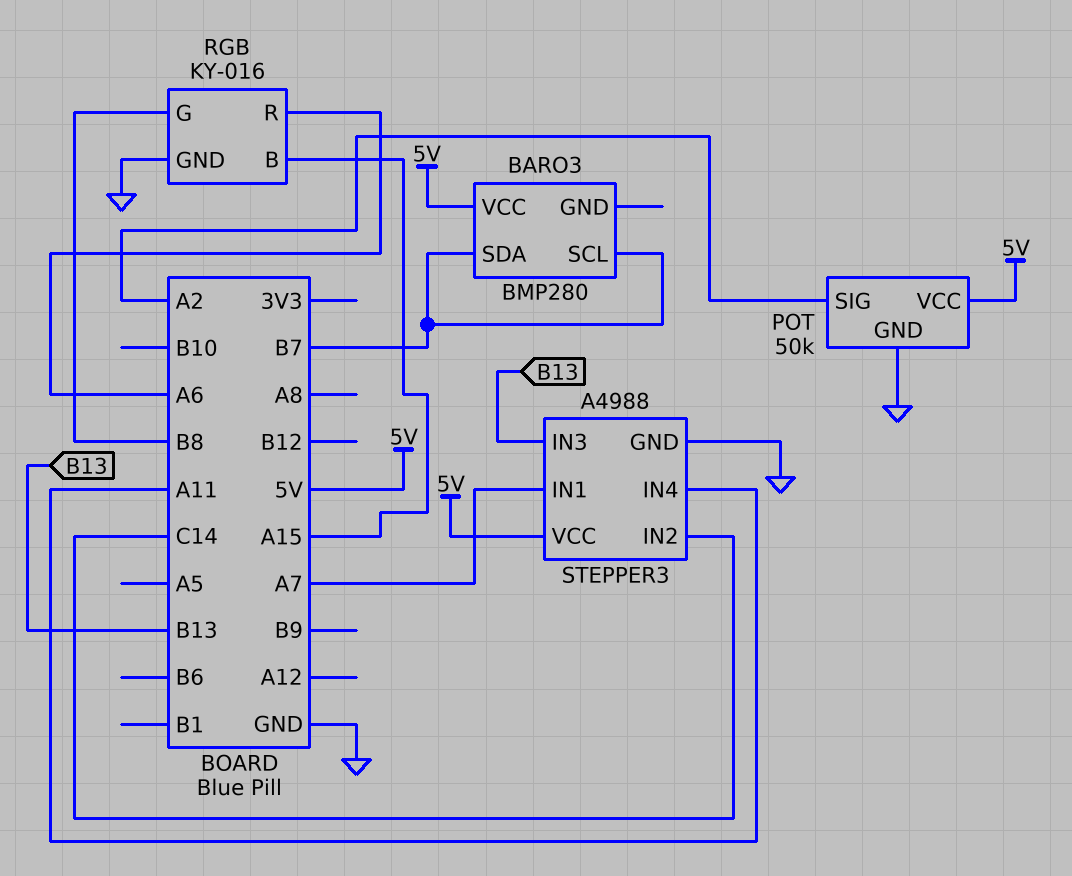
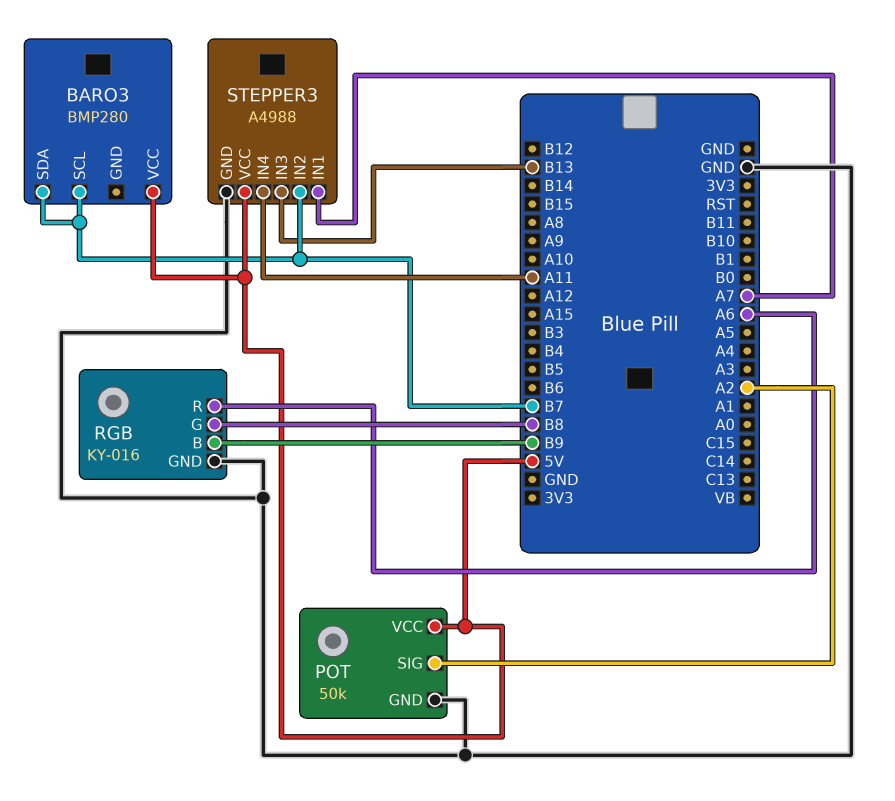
RGB pin B: A15 -> B9
STEPPER3 pin IN2: C14 -> B7

